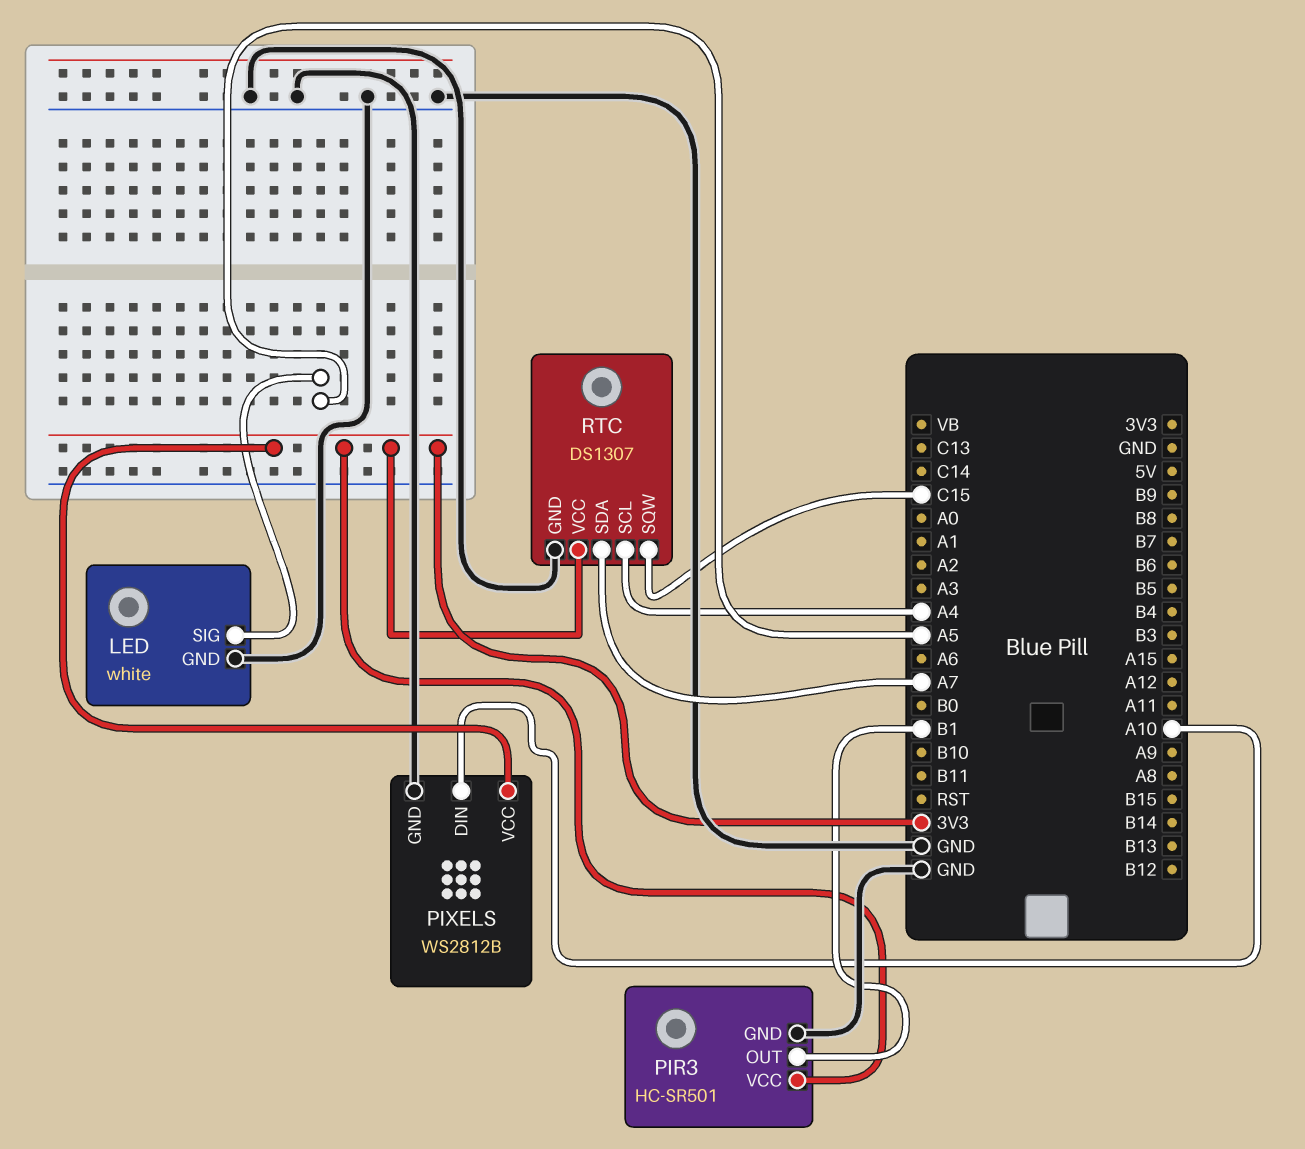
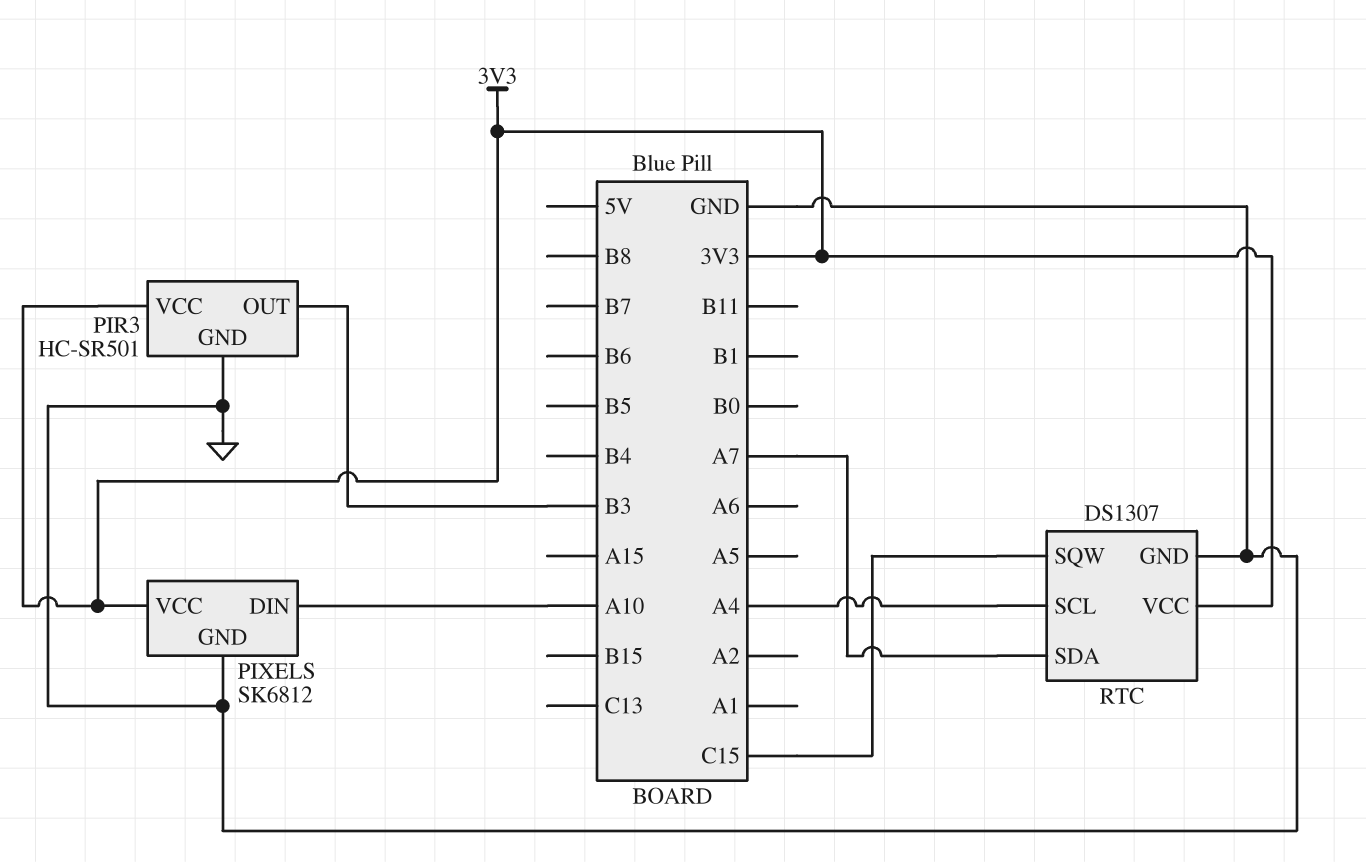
LED: white -> none
LED pin GND: GND -> none
LED pin SIG: A5 -> none
PIR3 pin OUT: B1 -> B3
PIXELS: WS2812B -> SK6812

